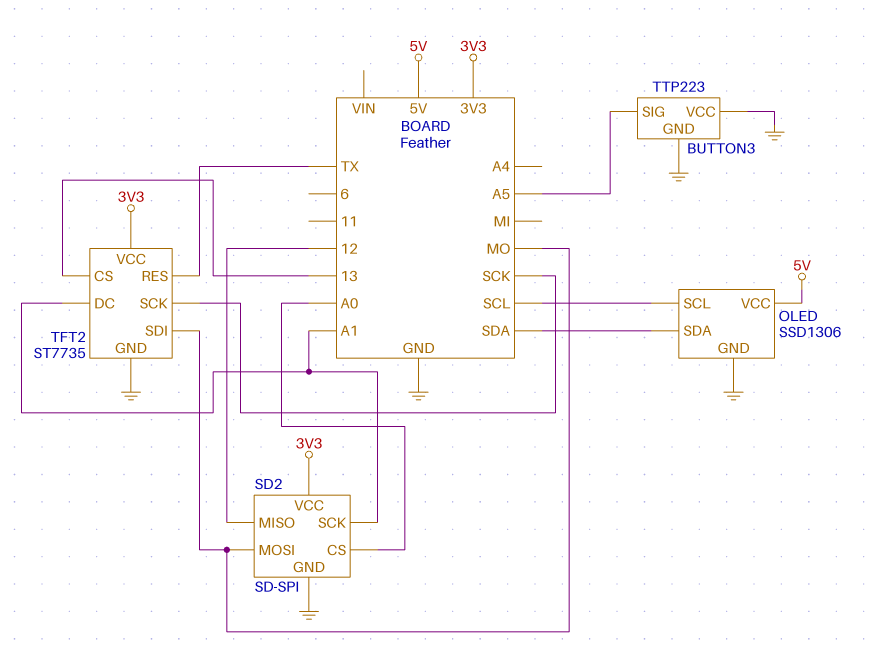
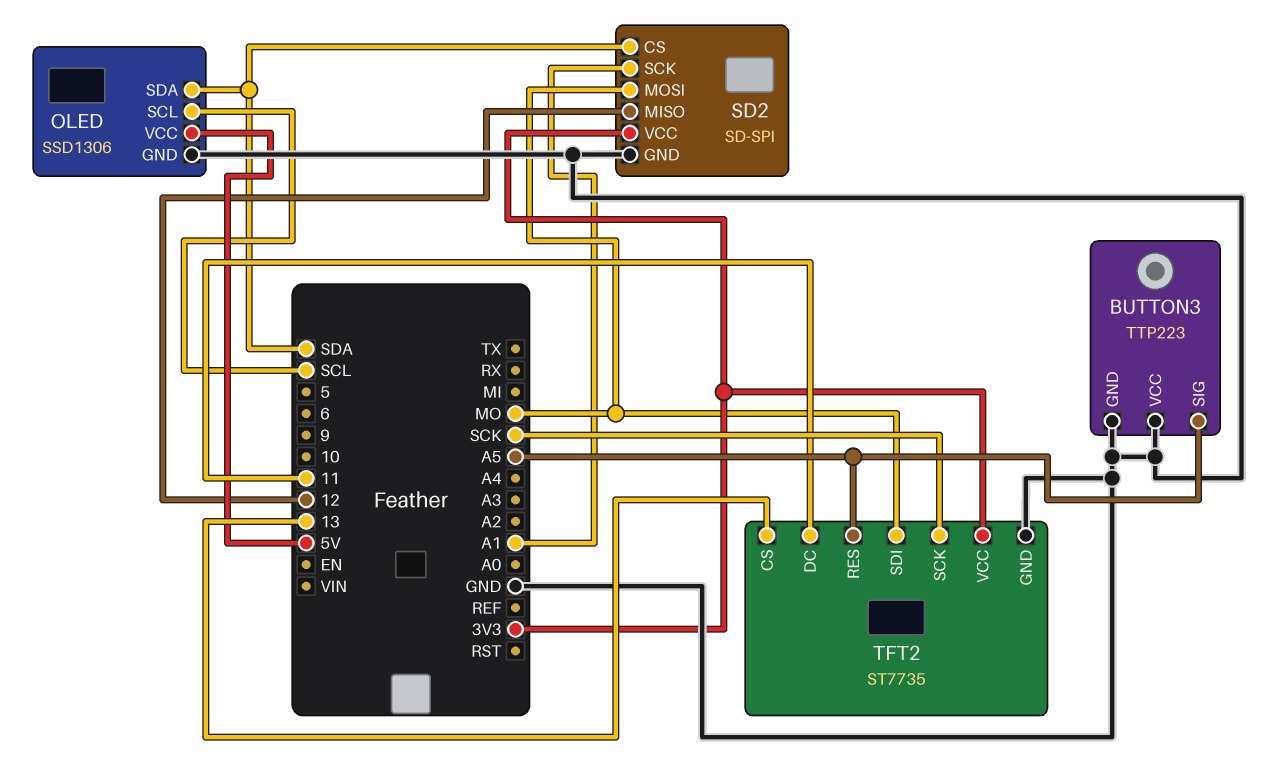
SD2 pin CS: A0 -> SDA
TFT2 pin DC: A1 -> 11
TFT2 pin RES: TX -> A5

